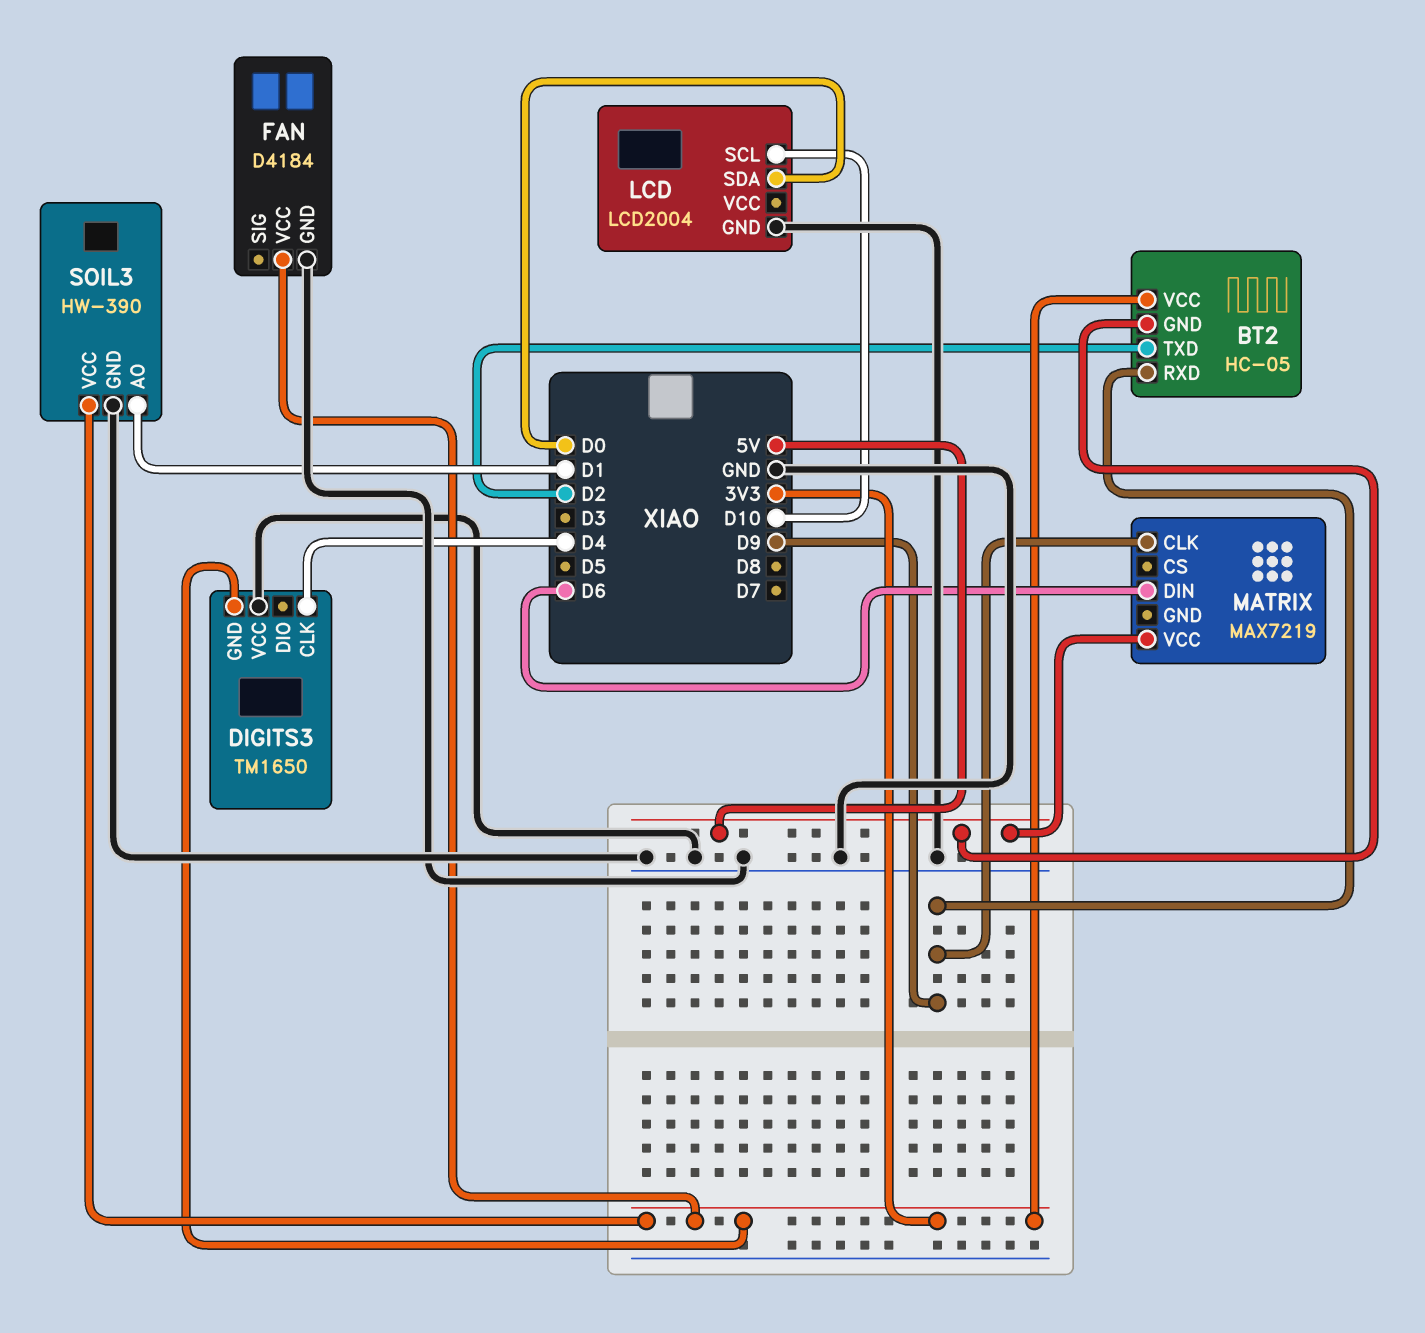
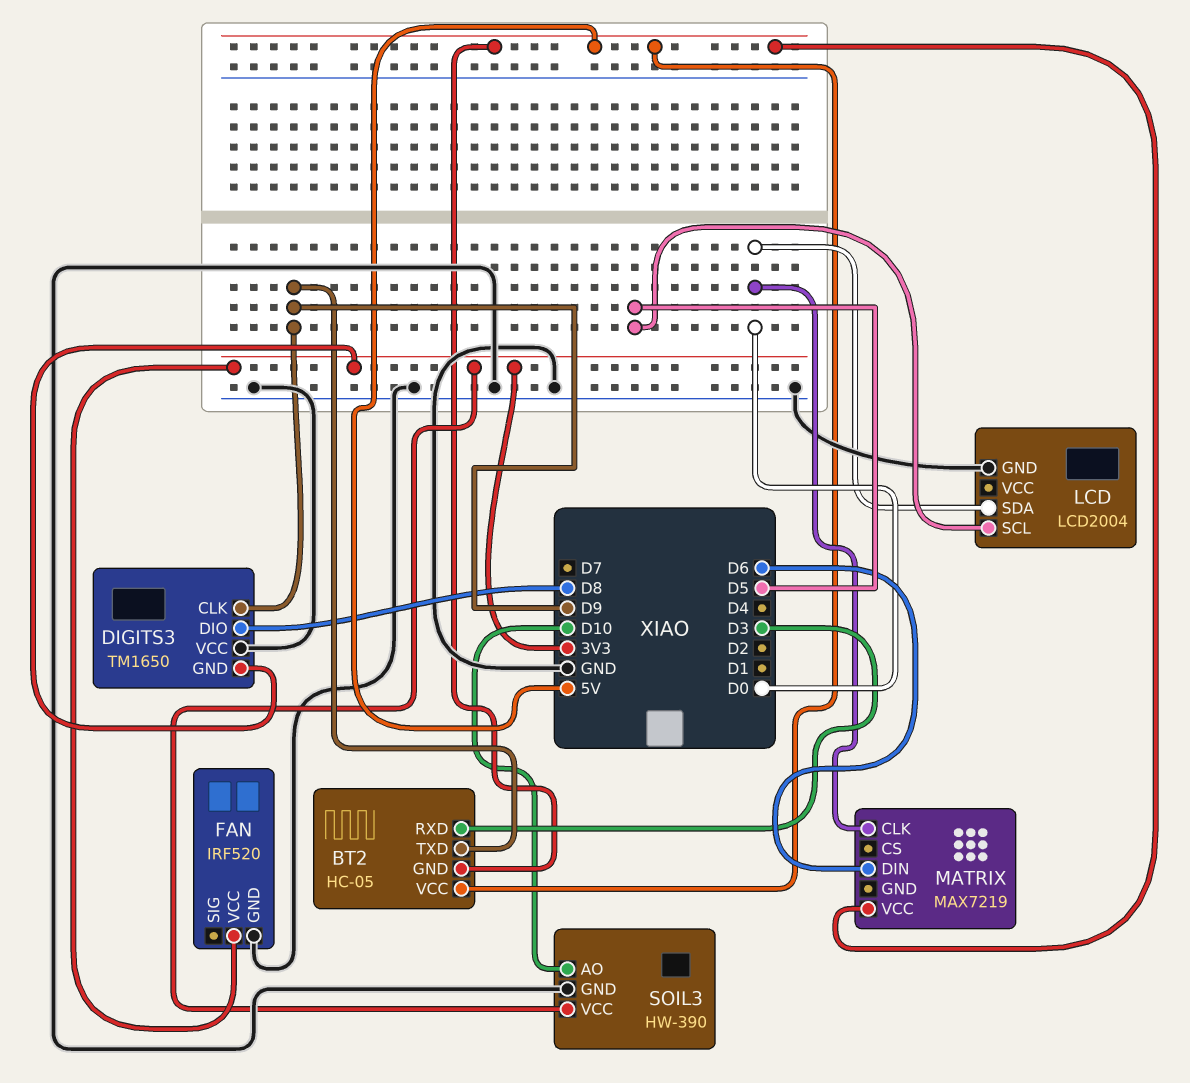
BT2 pin RXD: D9 -> D3
BT2 pin TXD: D2 -> D9
BT2 pin VCC: 3V3 -> 5V
DIGITS3 pin CLK: D4 -> D9
DIGITS3 pin DIO: none -> D8
FAN: D4184 -> IRF520
LCD pin SCL: D10 -> D5
MATRIX pin CLK: D9 -> D0
SOIL3 pin AO: D1 -> D10

